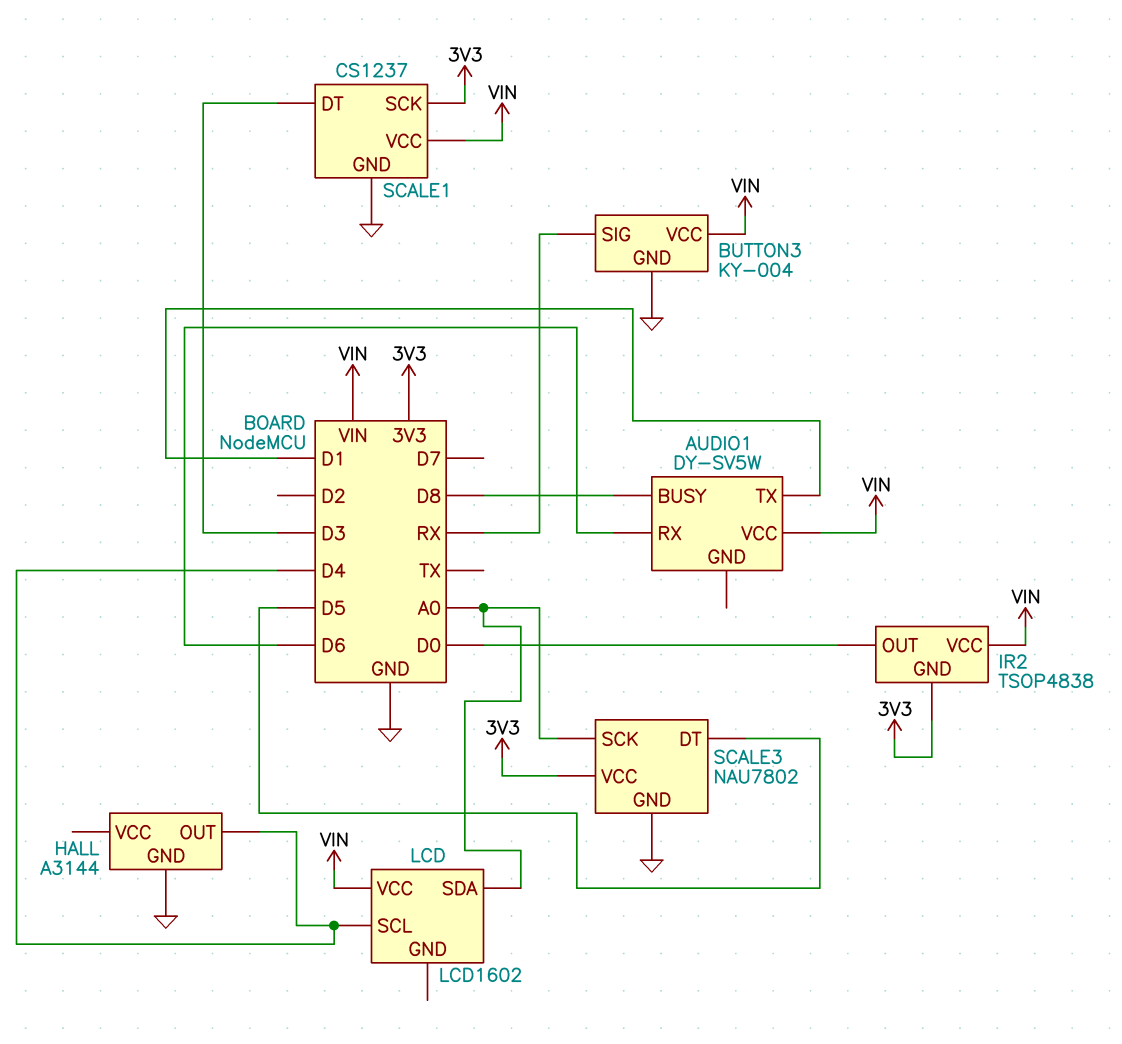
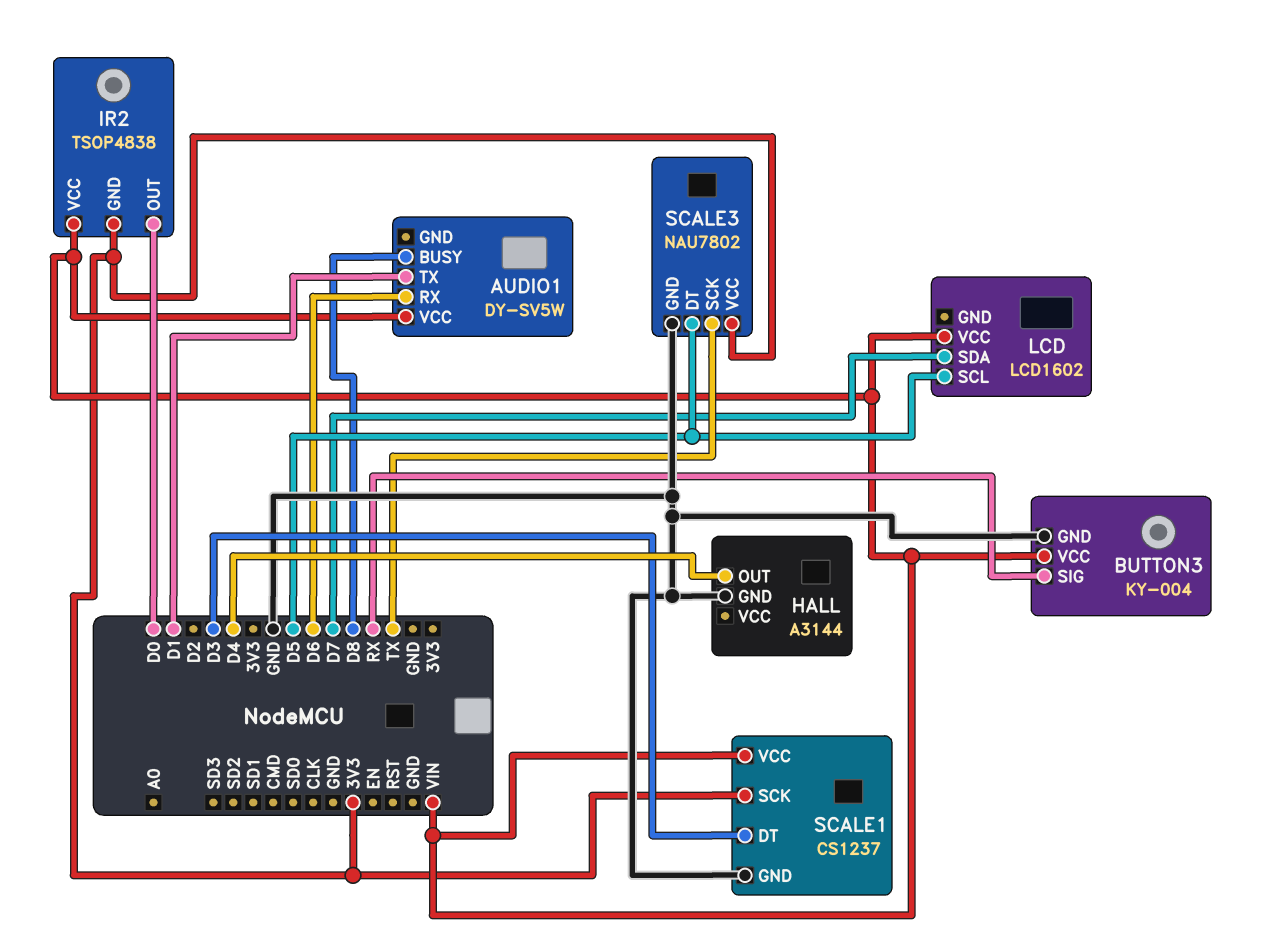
LCD pin SCL: D4 -> D5
LCD pin SDA: A0 -> D7
SCALE3 pin SCK: A0 -> TX

